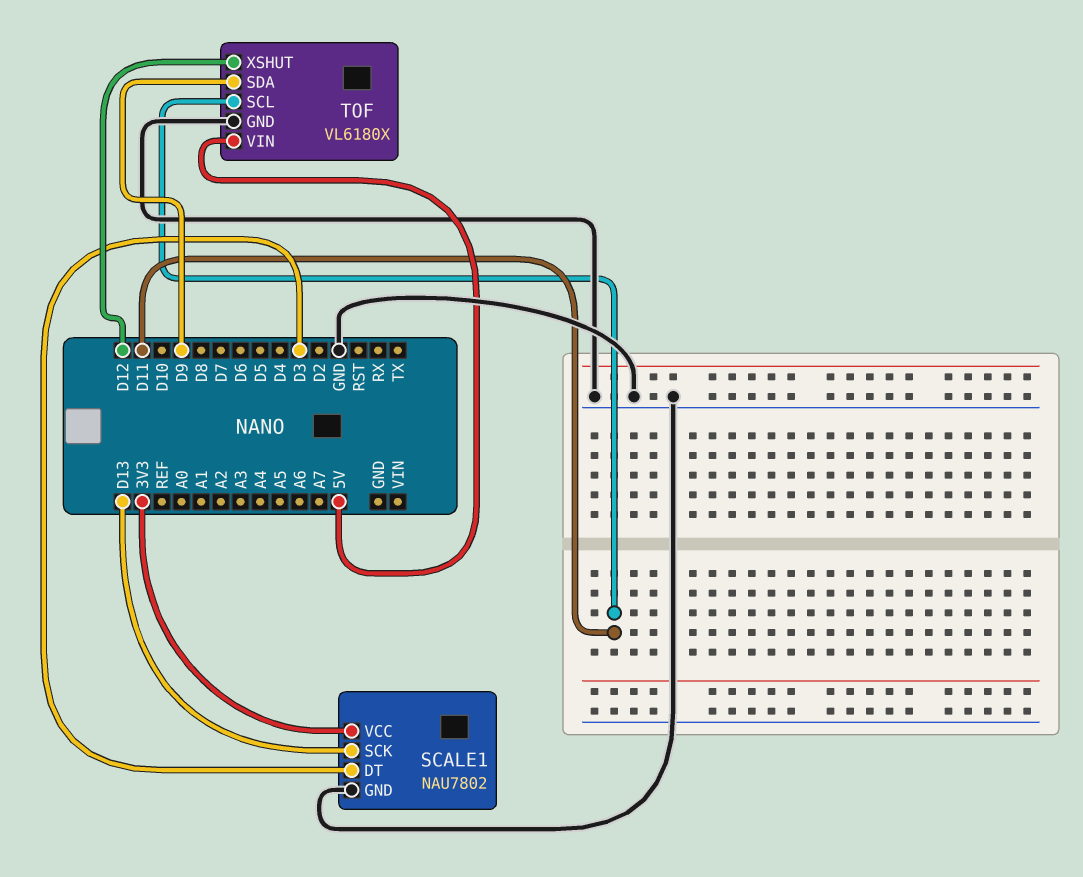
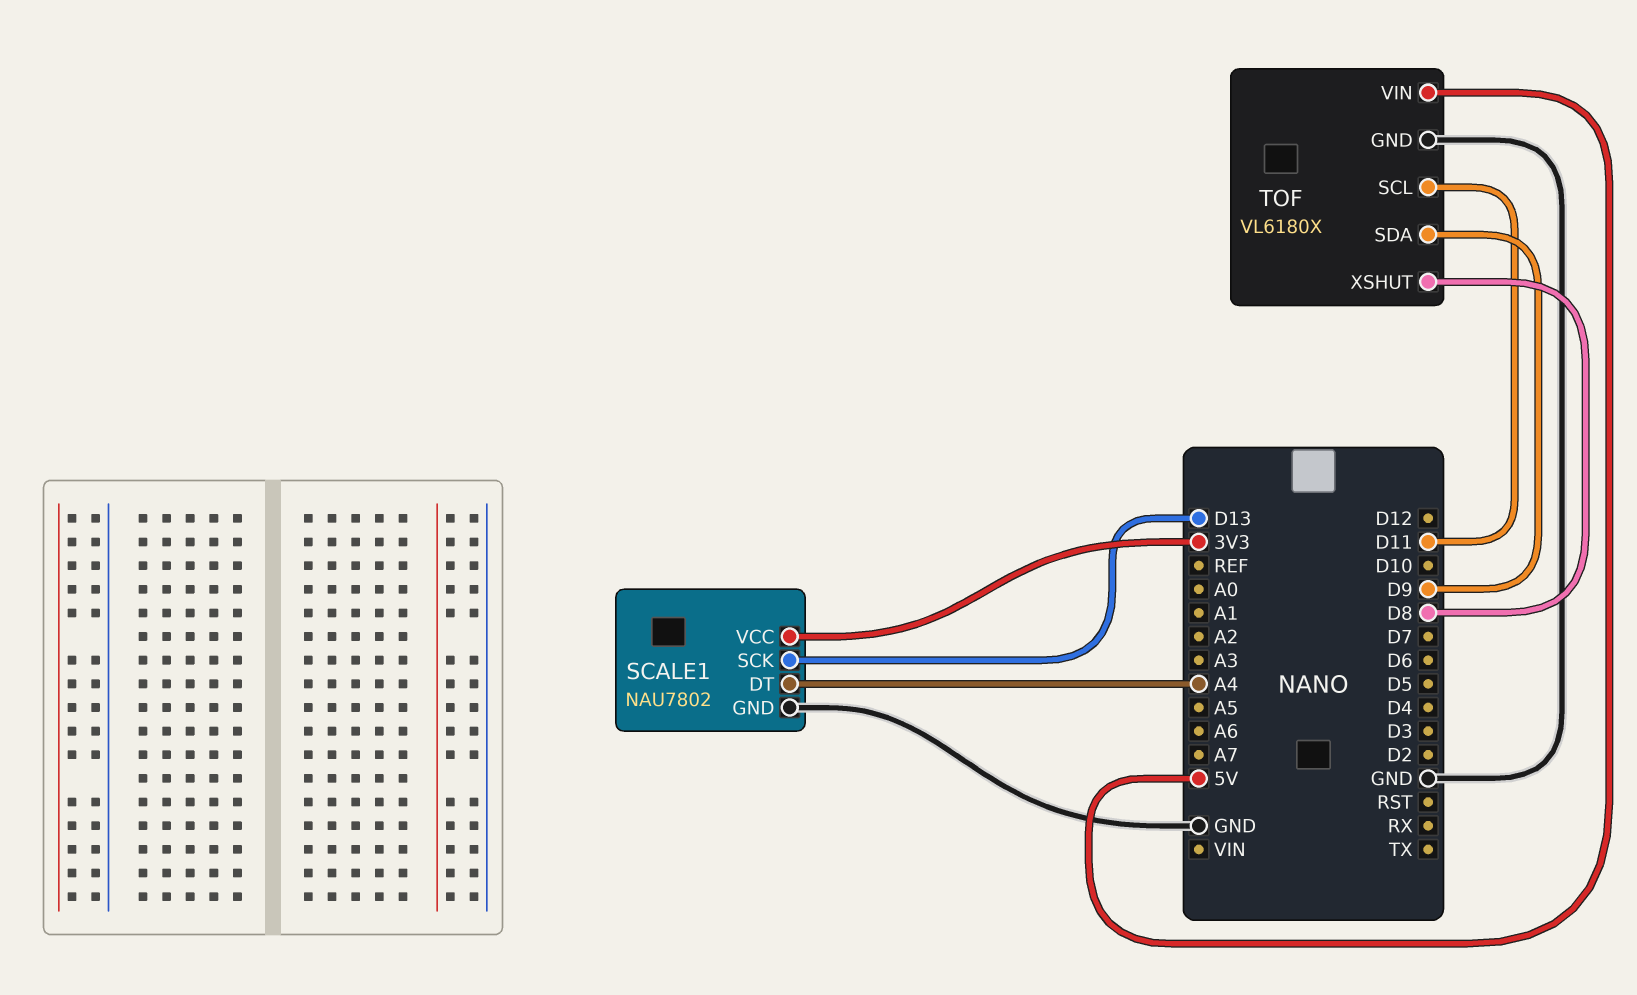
SCALE1 pin DT: D3 -> A4
TOF pin XSHUT: D12 -> D8

